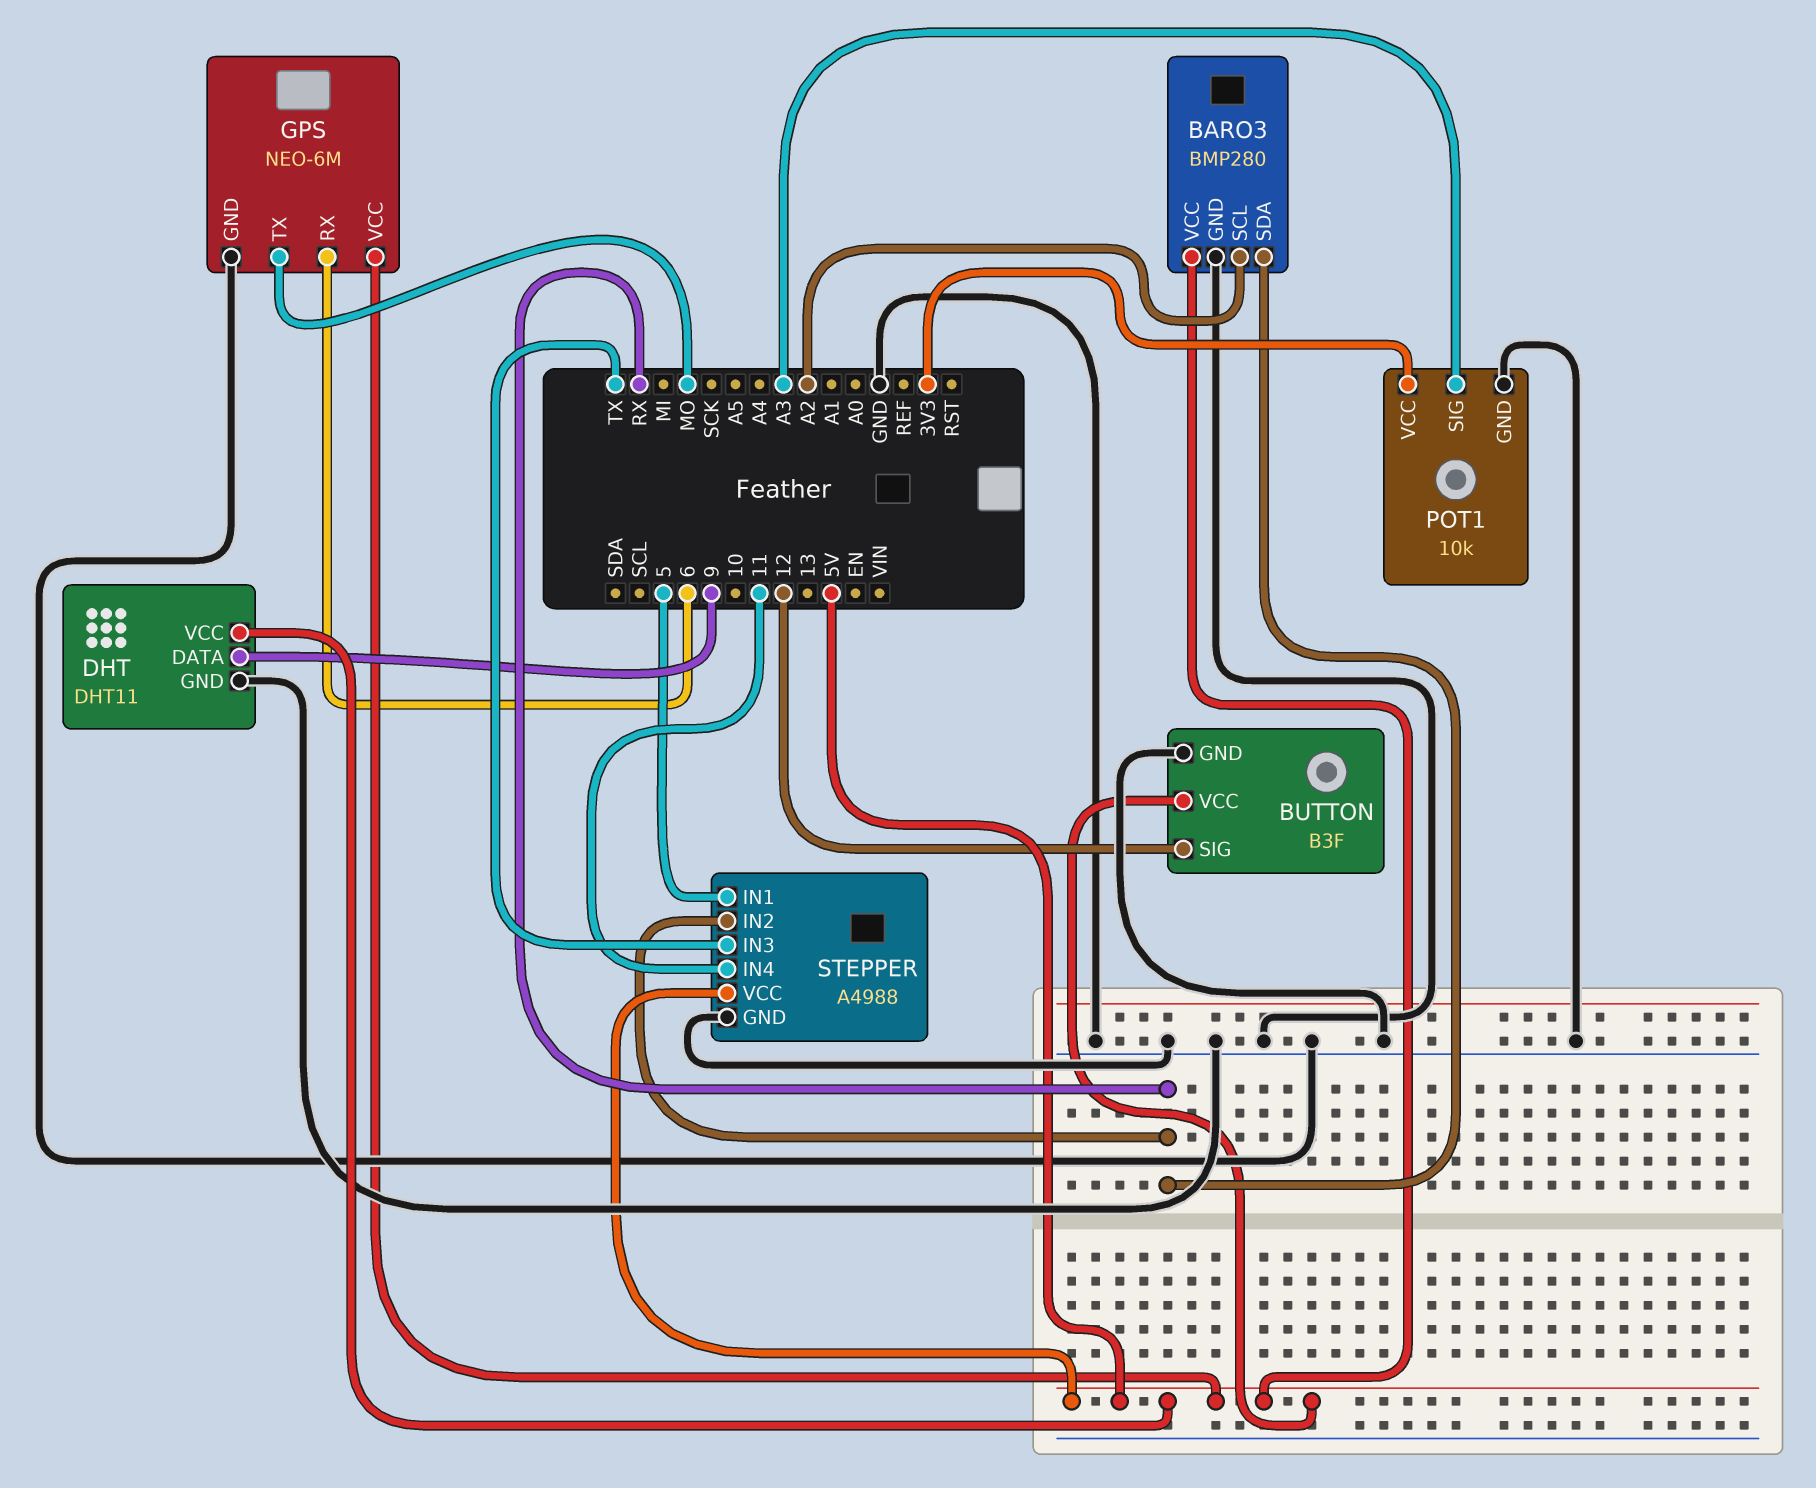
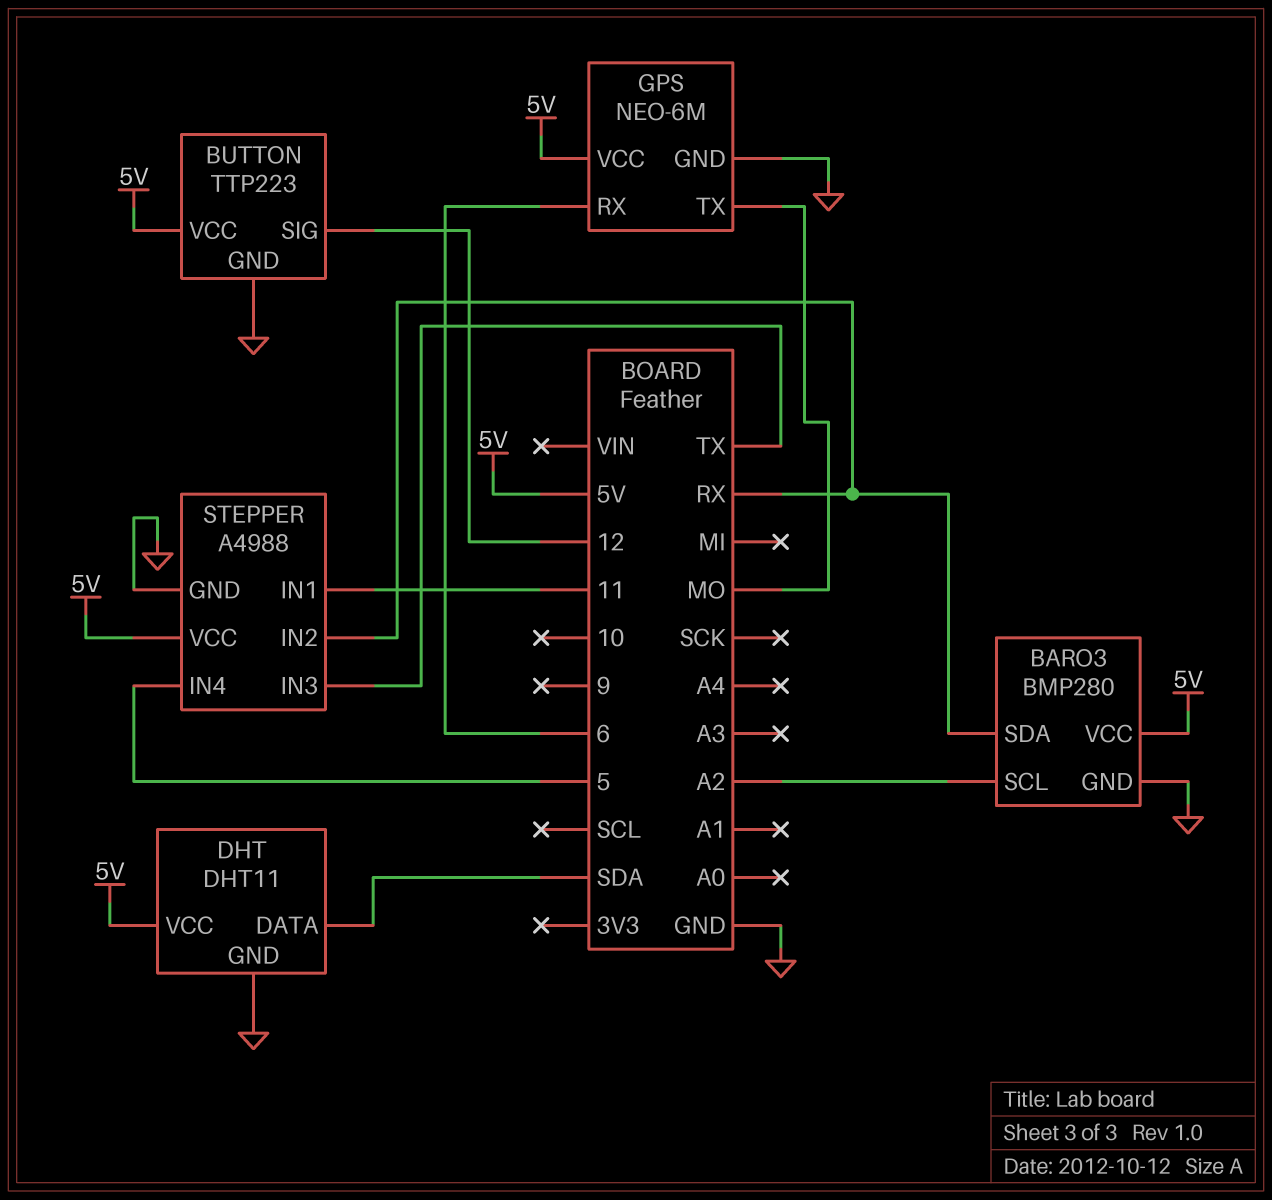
BUTTON: B3F -> TTP223
DHT pin DATA: 9 -> SDA
POT1: 10k -> none
POT1 pin GND: GND -> none
POT1 pin SIG: A3 -> none
POT1 pin VCC: 3V3 -> none
STEPPER pin IN1: 5 -> 11
STEPPER pin IN4: 11 -> 5

